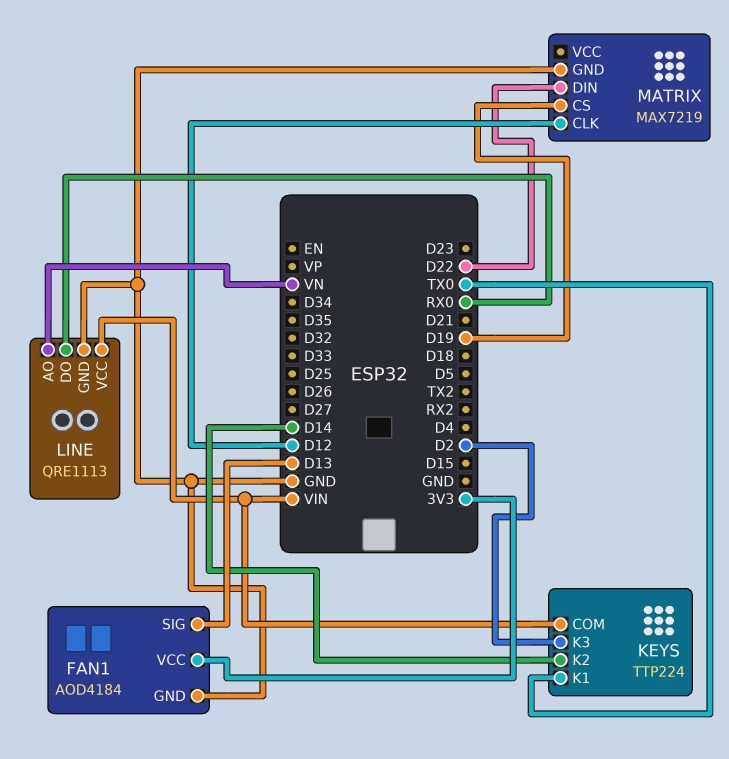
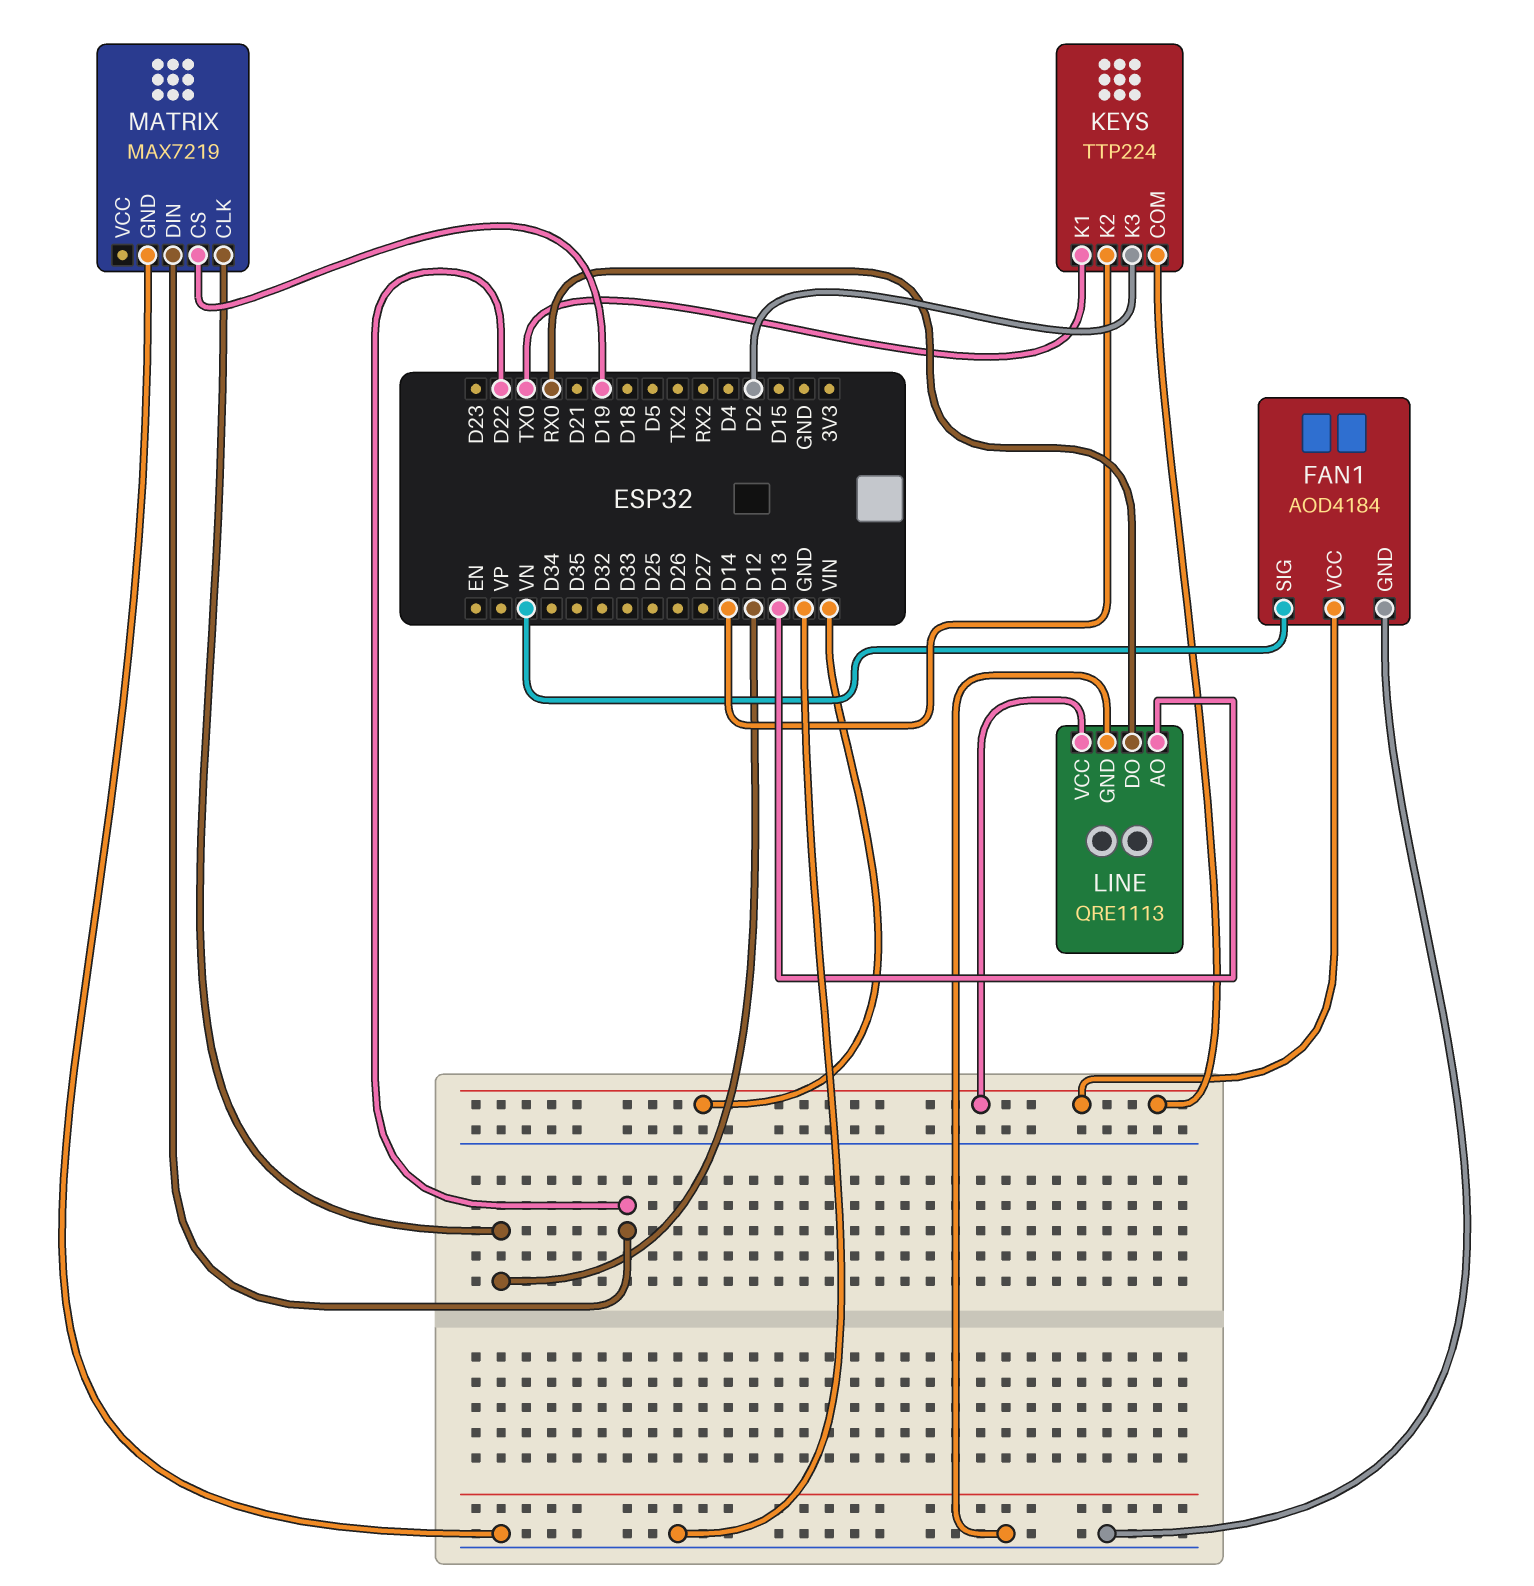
FAN1 pin SIG: D13 -> VN
FAN1 pin VCC: 3V3 -> VIN
LINE pin AO: VN -> D13

